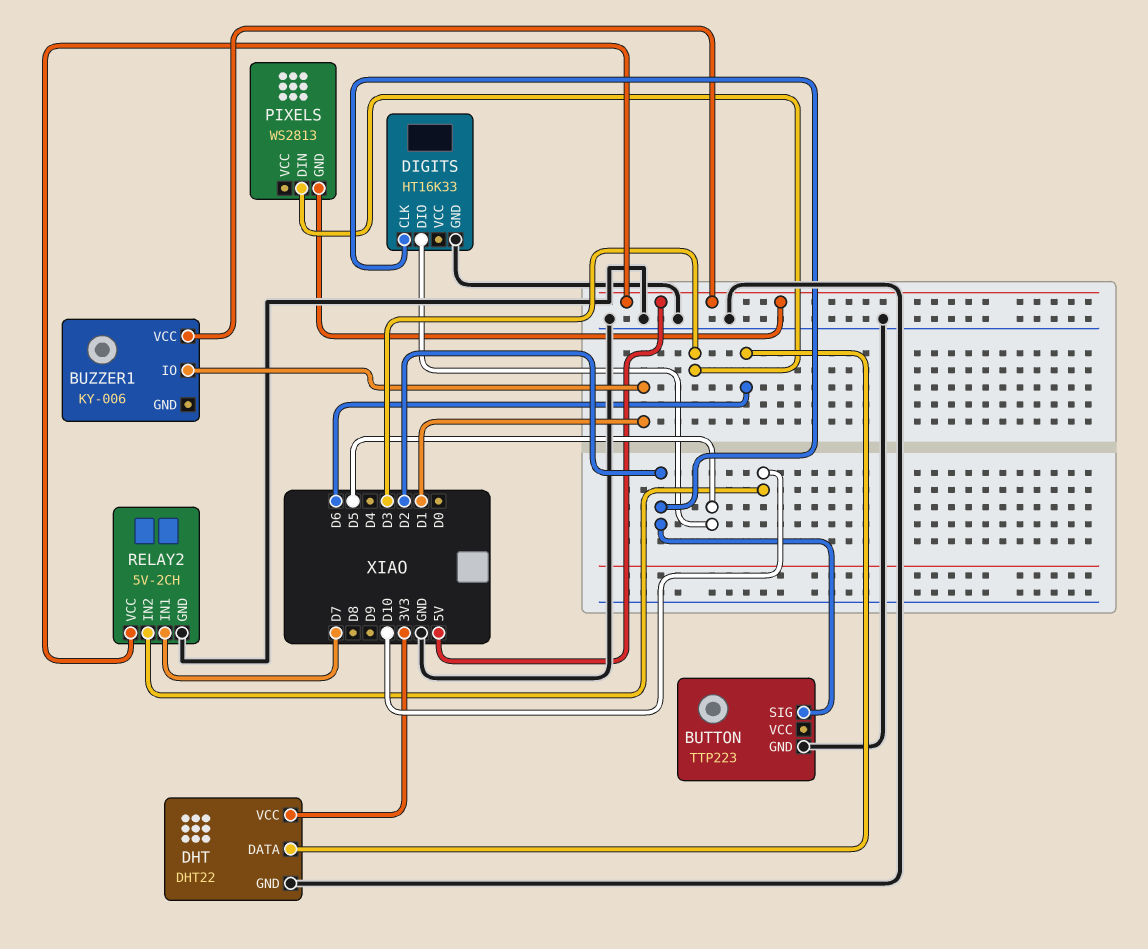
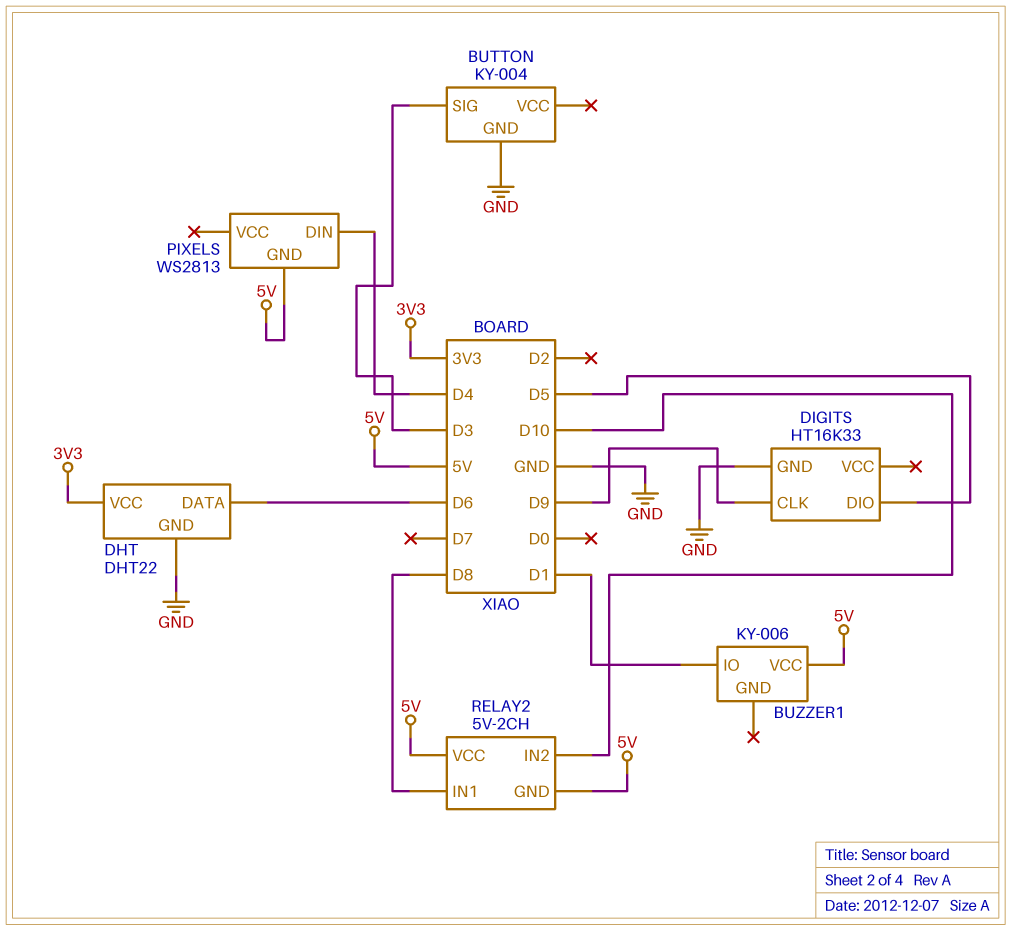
BUTTON: TTP223 -> KY-004
BUTTON pin SIG: D2 -> D3
DIGITS pin CLK: D2 -> D9
PIXELS pin DIN: D3 -> D4
RELAY2 pin GND: GND -> 5V
RELAY2 pin IN1: D7 -> D8

